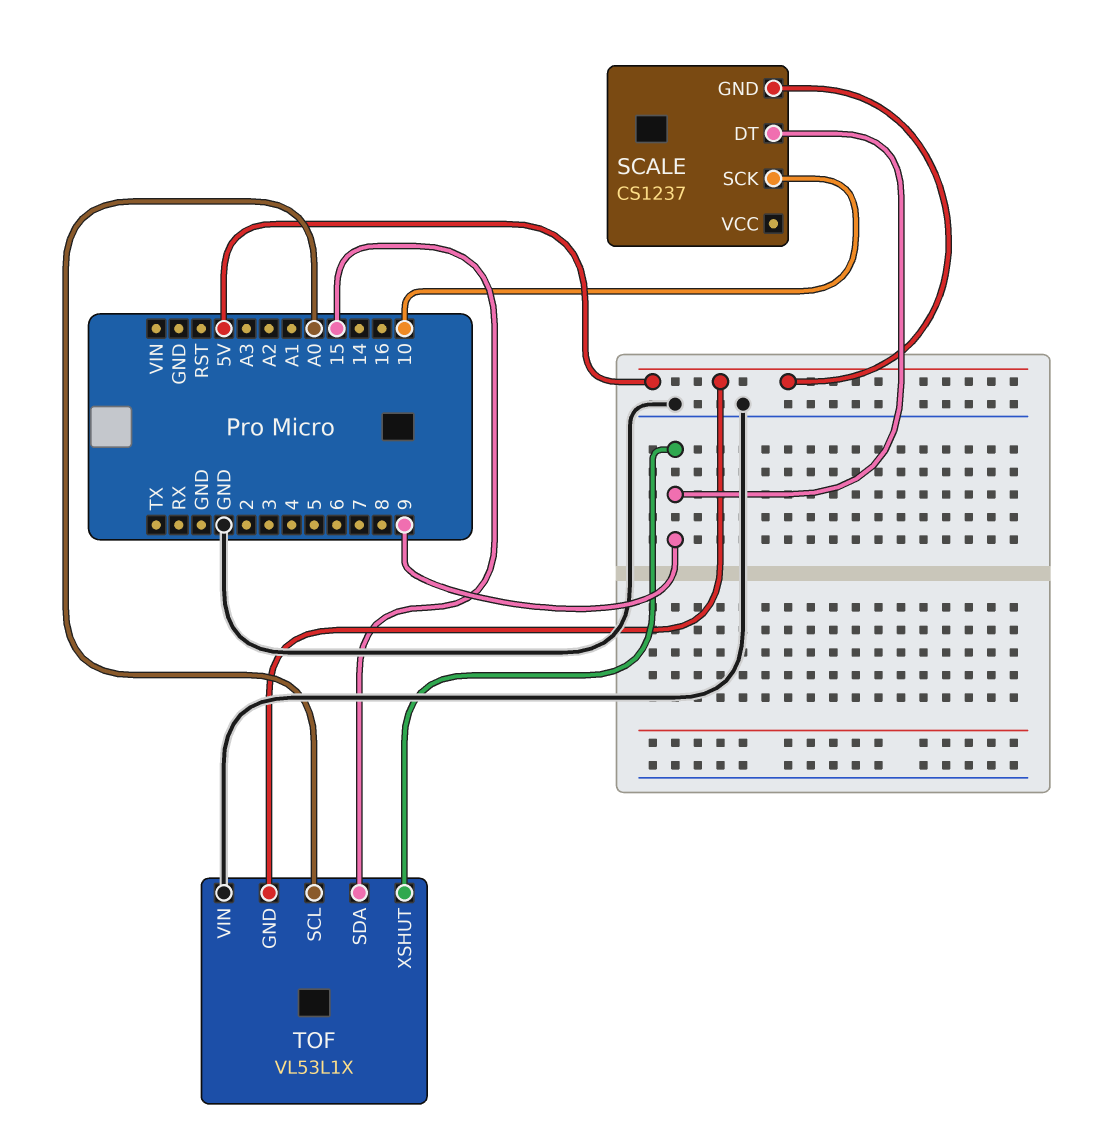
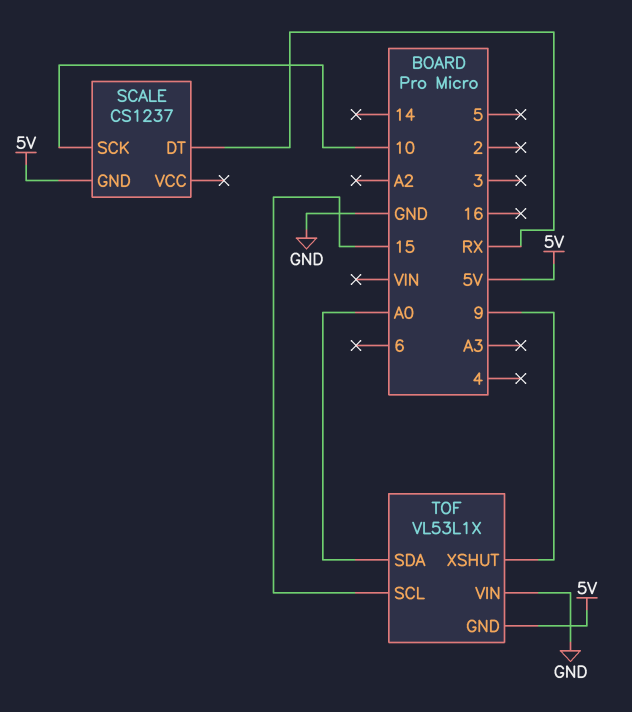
SCALE pin DT: 9 -> RX
TOF pin SCL: A0 -> 15
TOF pin SDA: 15 -> A0

